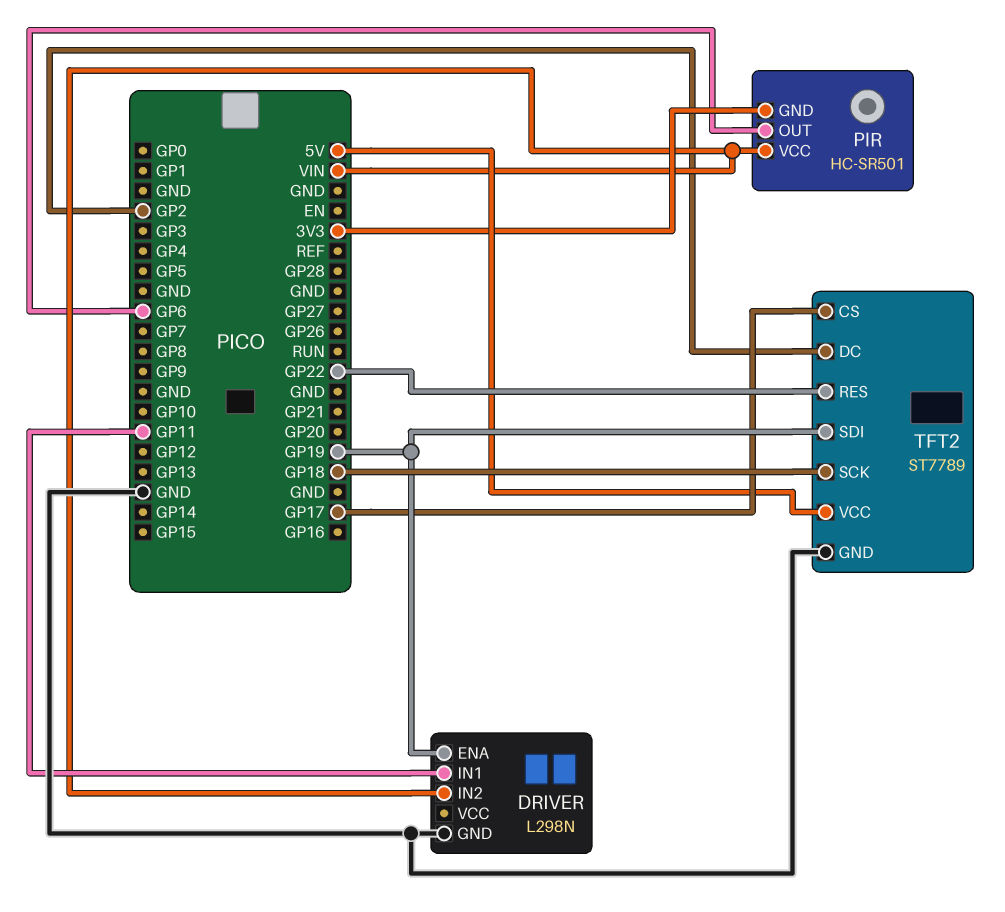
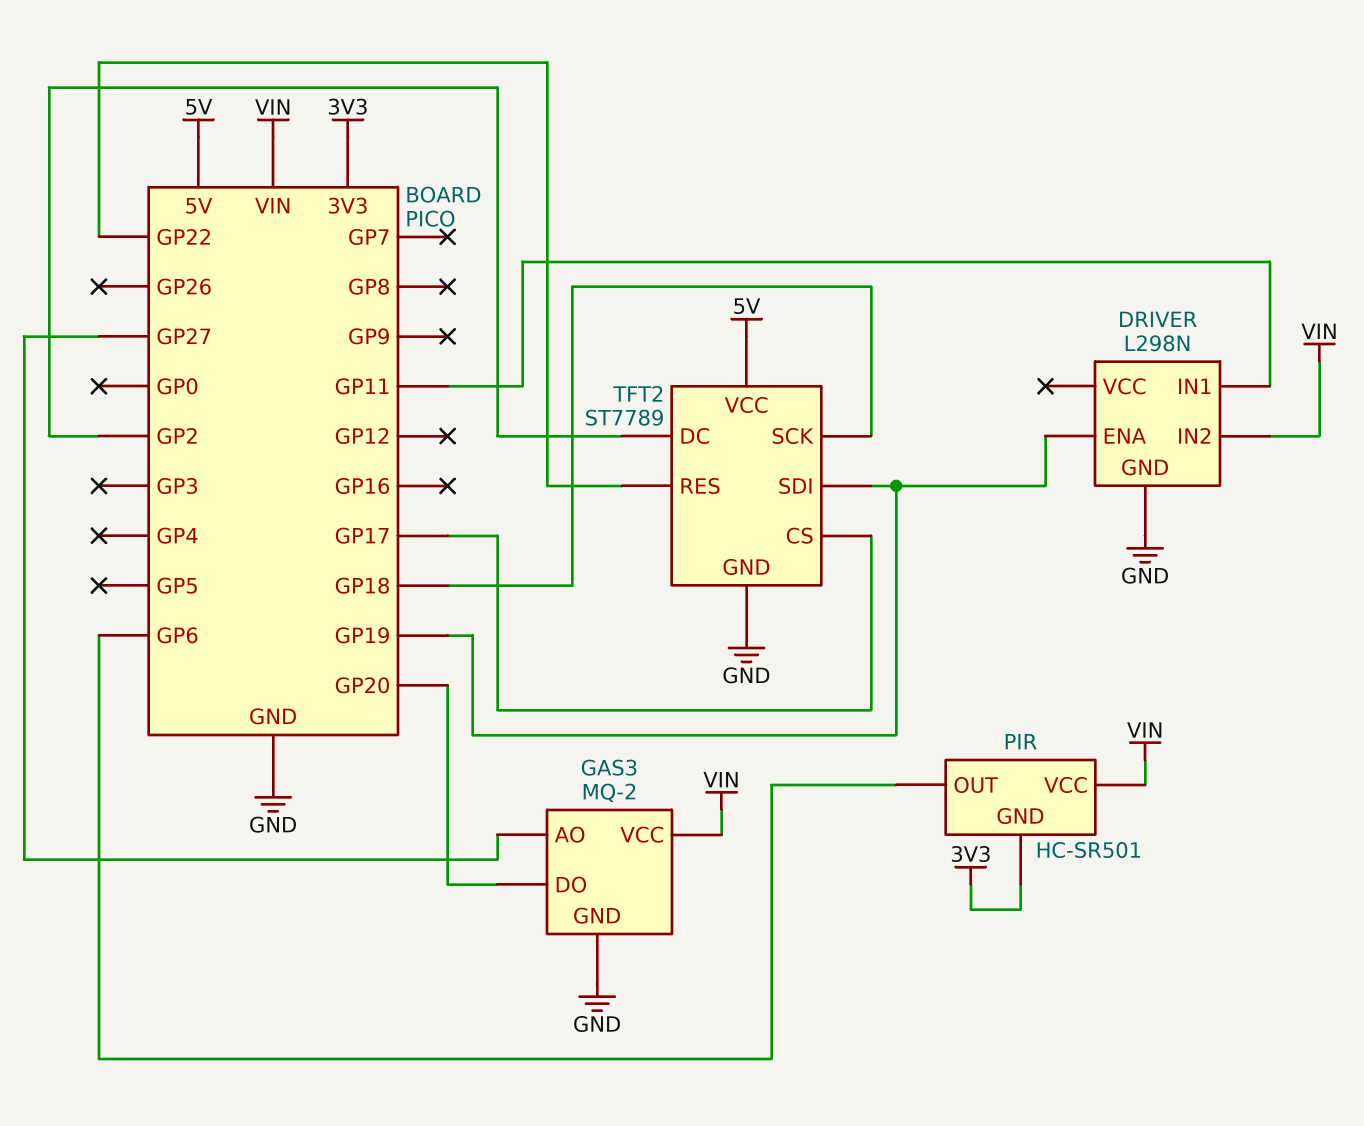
GAS3: none -> MQ-2
GAS3 pin AO: none -> GP27
GAS3 pin DO: none -> GP20
GAS3 pin GND: none -> GND
GAS3 pin VCC: none -> VIN

